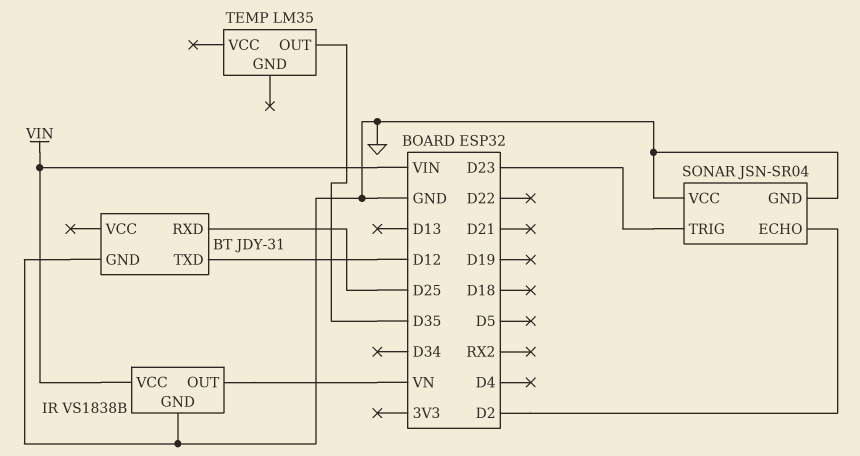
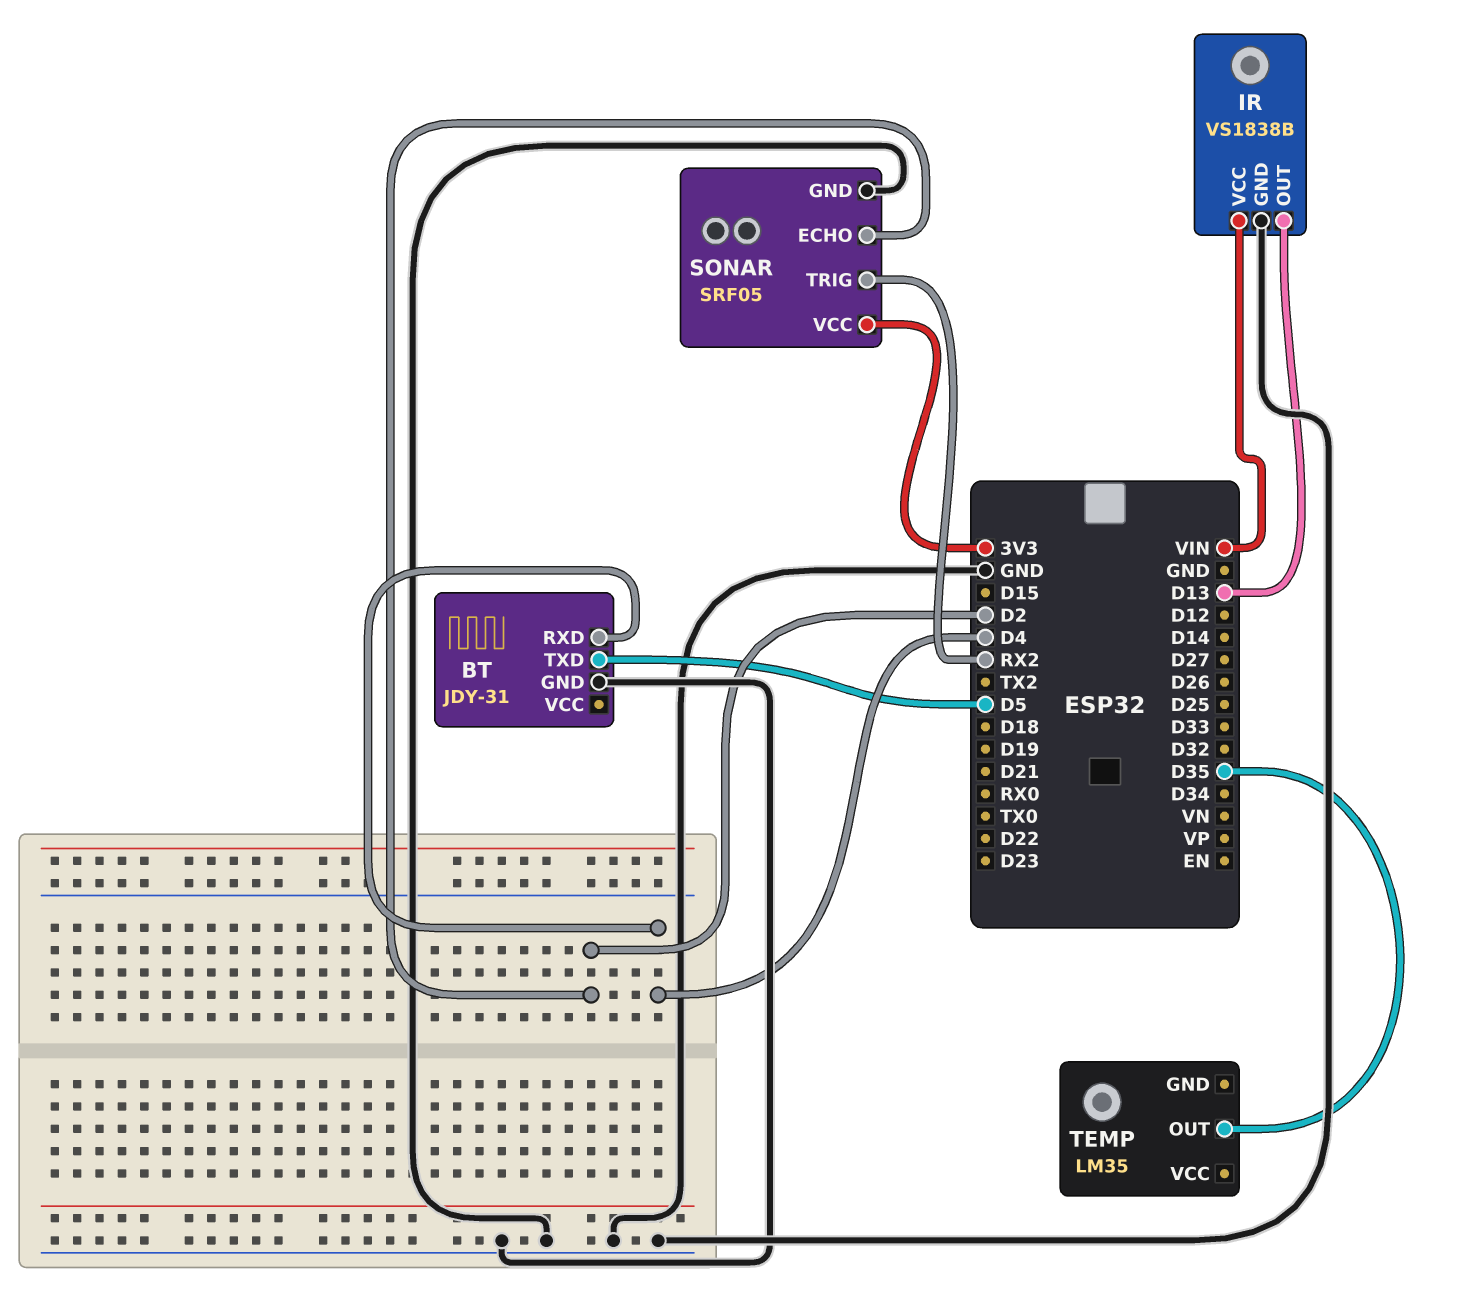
BT pin RXD: D25 -> D4
BT pin TXD: D12 -> D5
IR pin OUT: VN -> D13
SONAR: JSN-SR04 -> SRF05
SONAR pin TRIG: D23 -> RX2
SONAR pin VCC: GND -> 3V3

